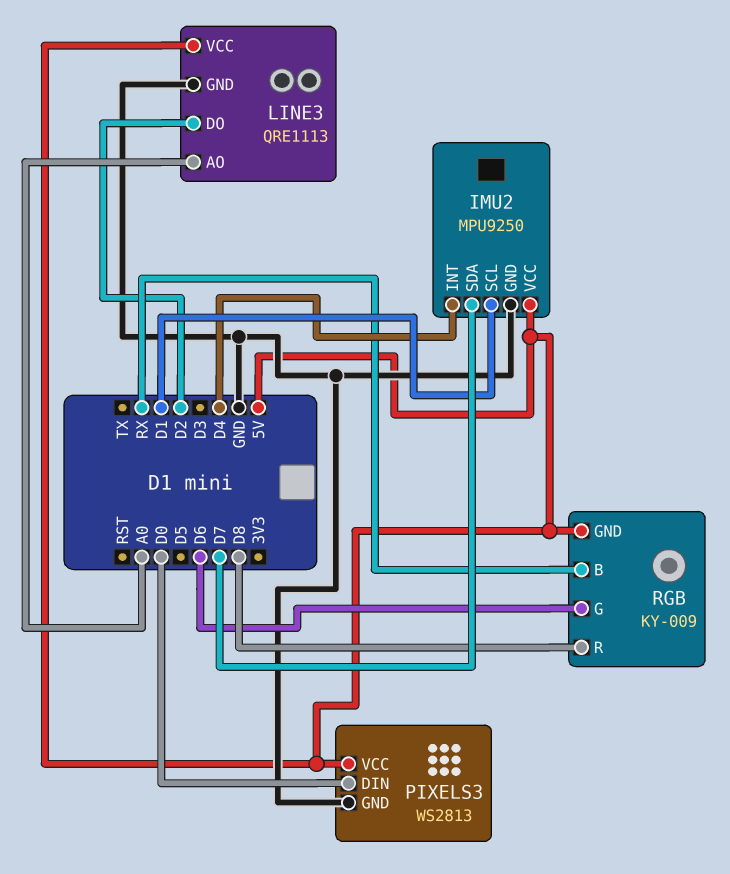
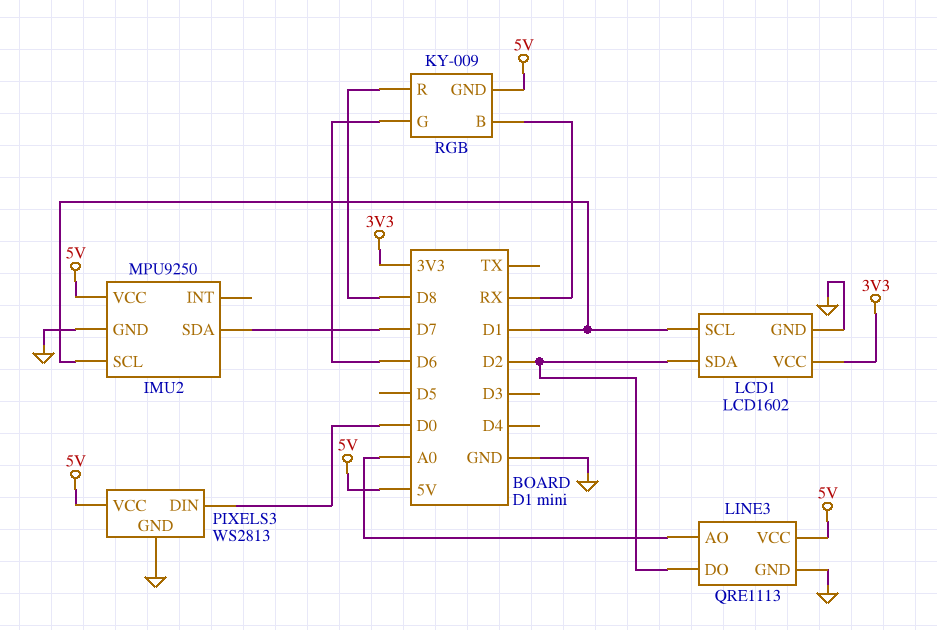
IMU2 pin INT: D4 -> none
LCD1: none -> LCD1602
LCD1 pin GND: none -> GND
LCD1 pin SCL: none -> D1
LCD1 pin SDA: none -> D2
LCD1 pin VCC: none -> 3V3

